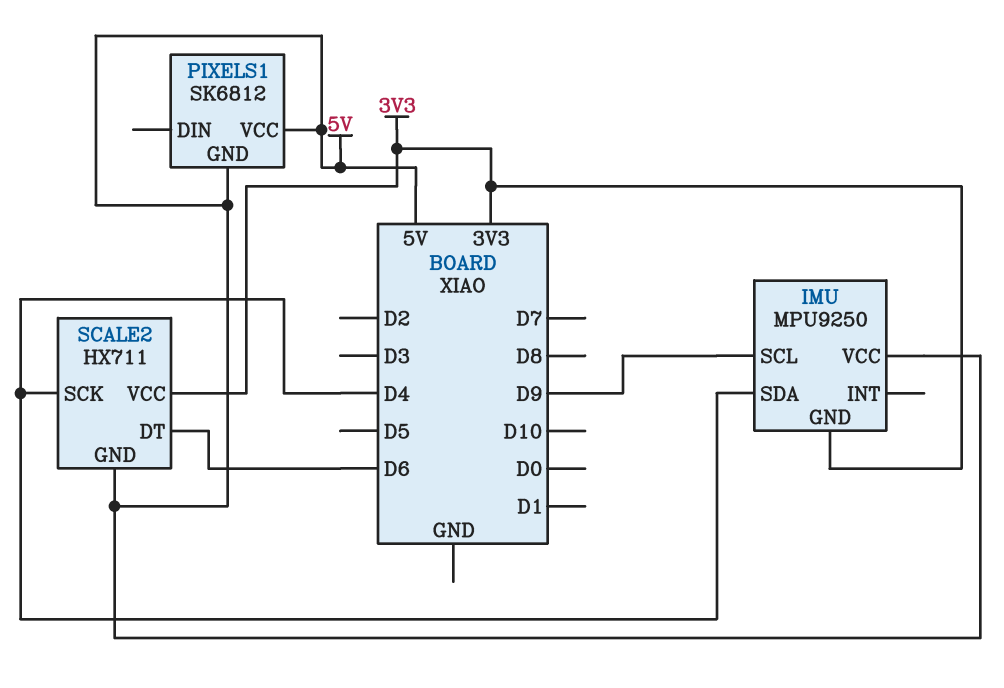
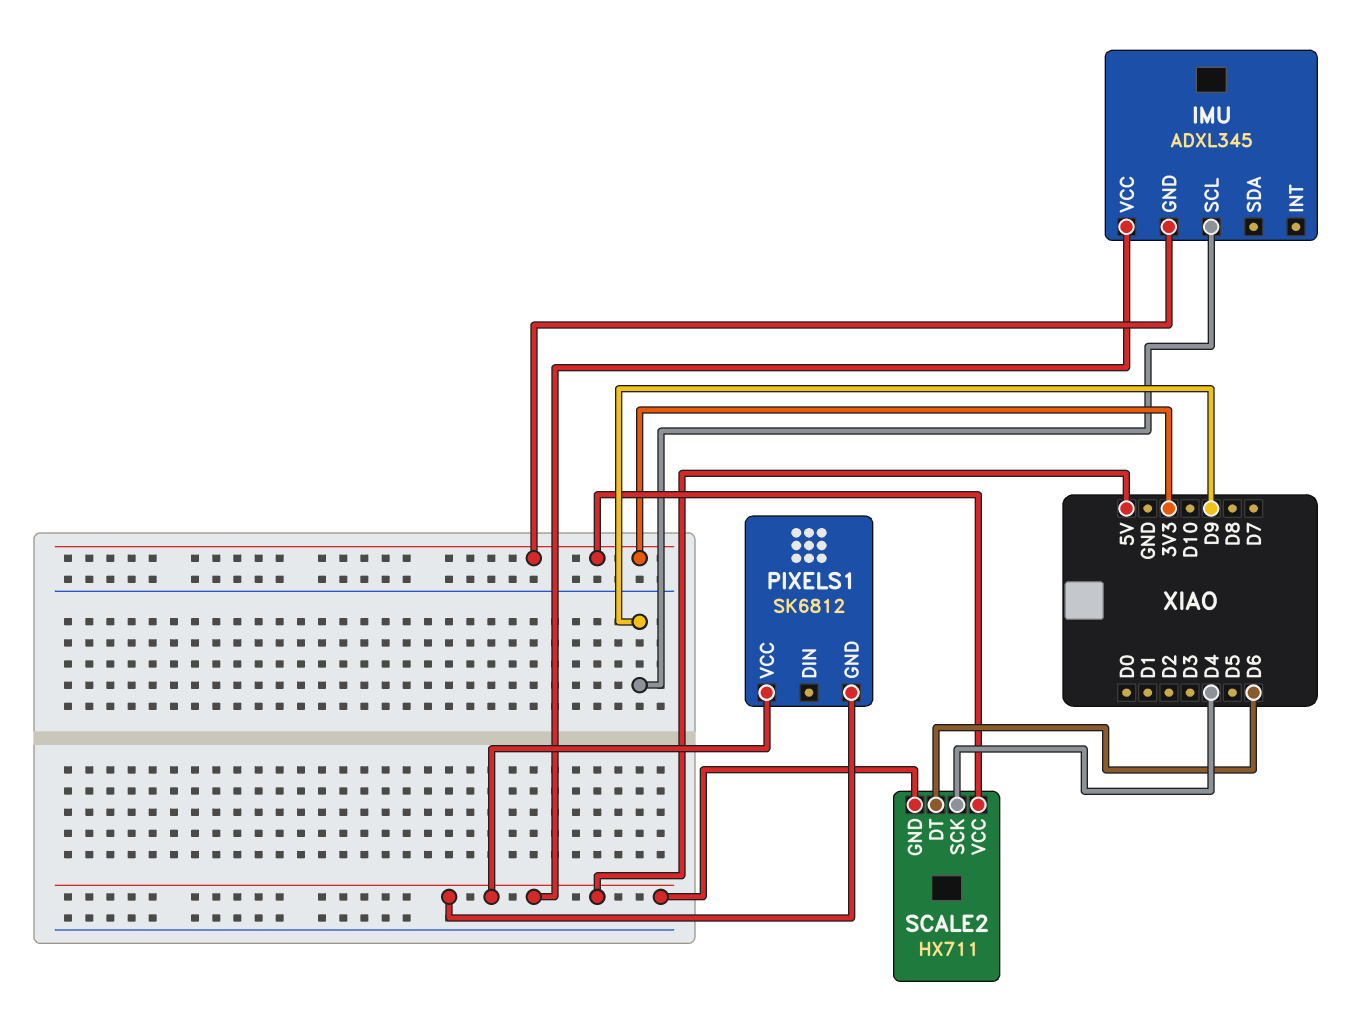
IMU: MPU9250 -> ADXL345
IMU pin SDA: D4 -> none

